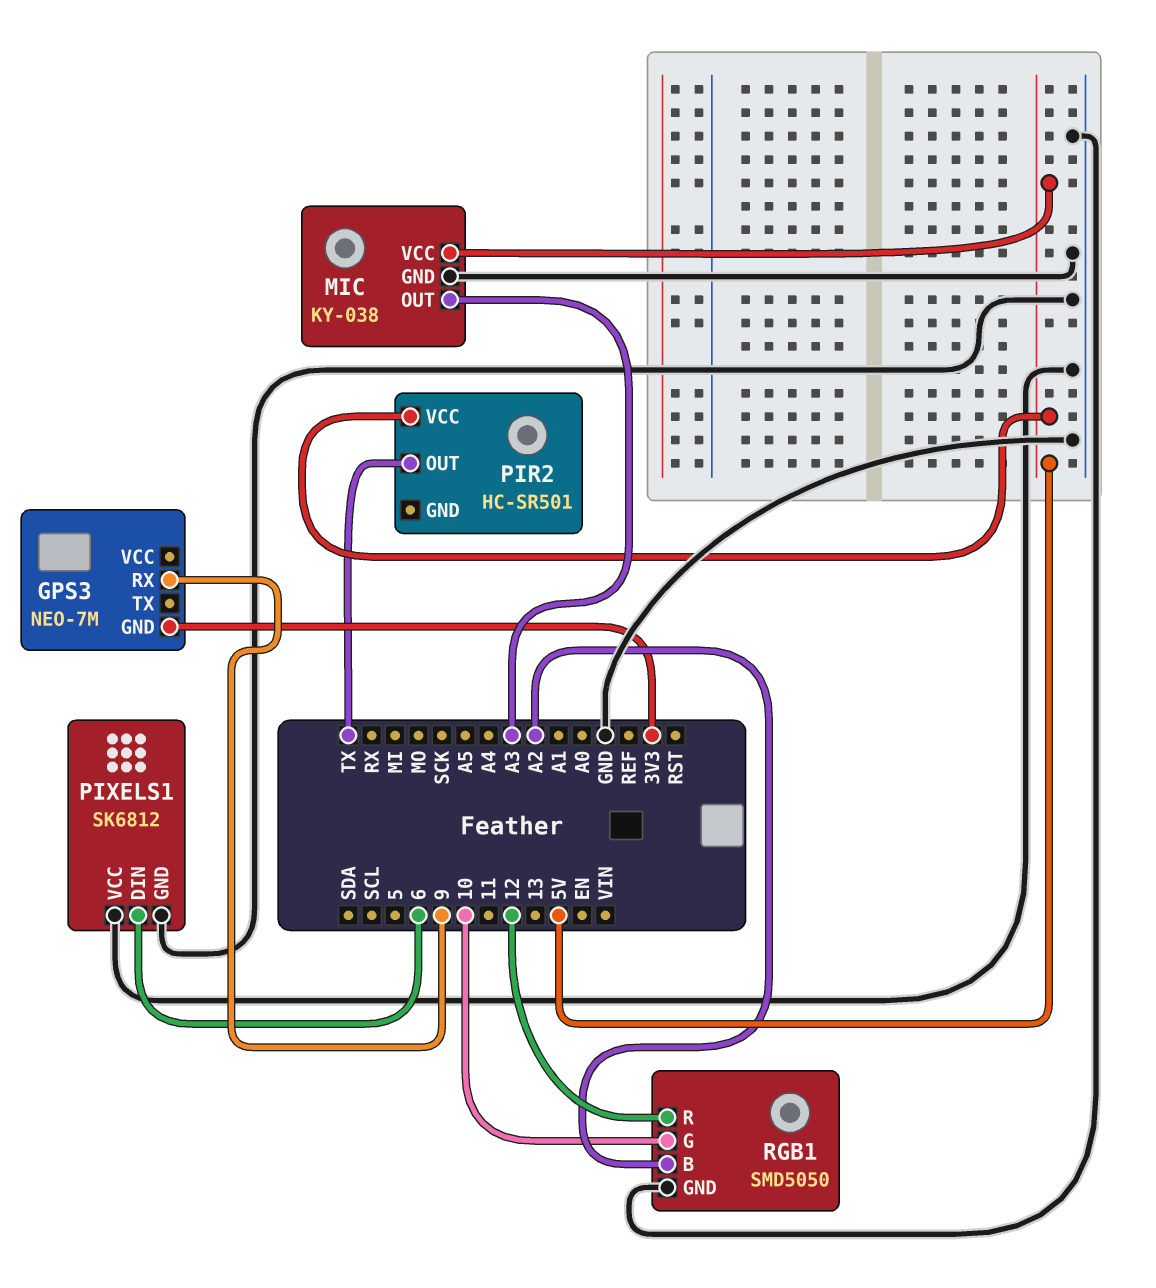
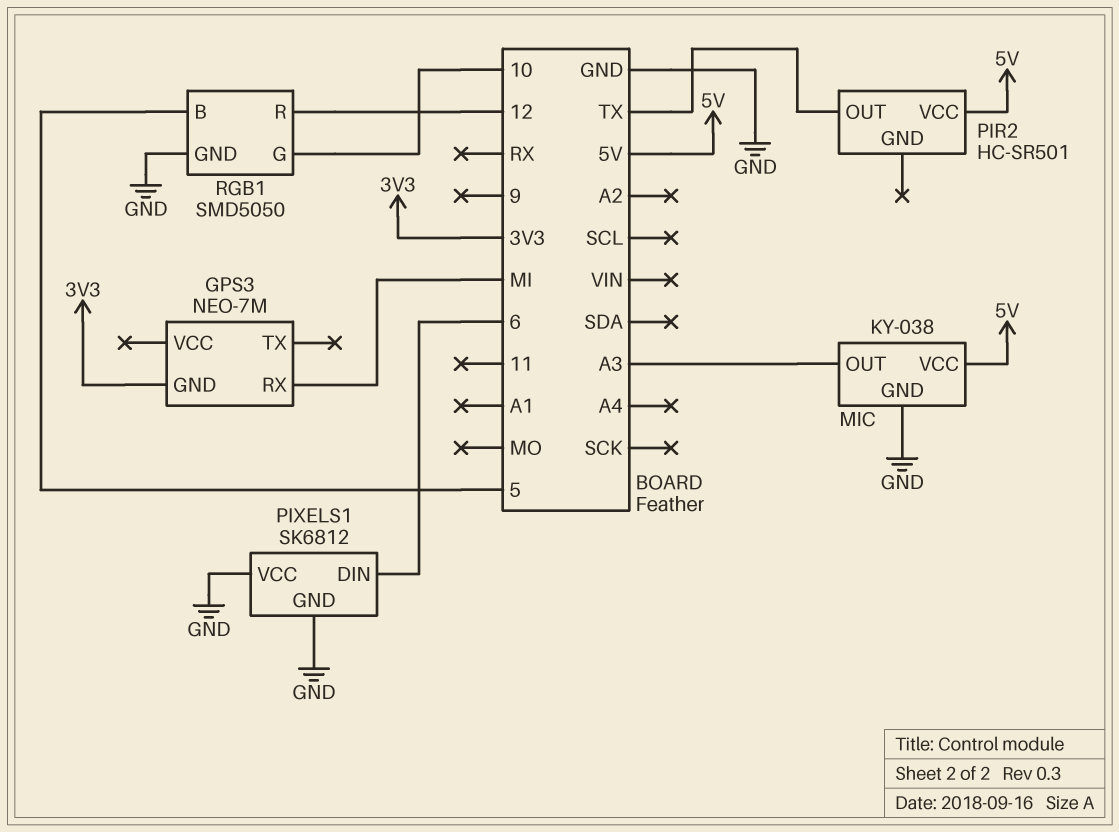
GPS3 pin RX: 9 -> MI
RGB1 pin B: A2 -> 5

